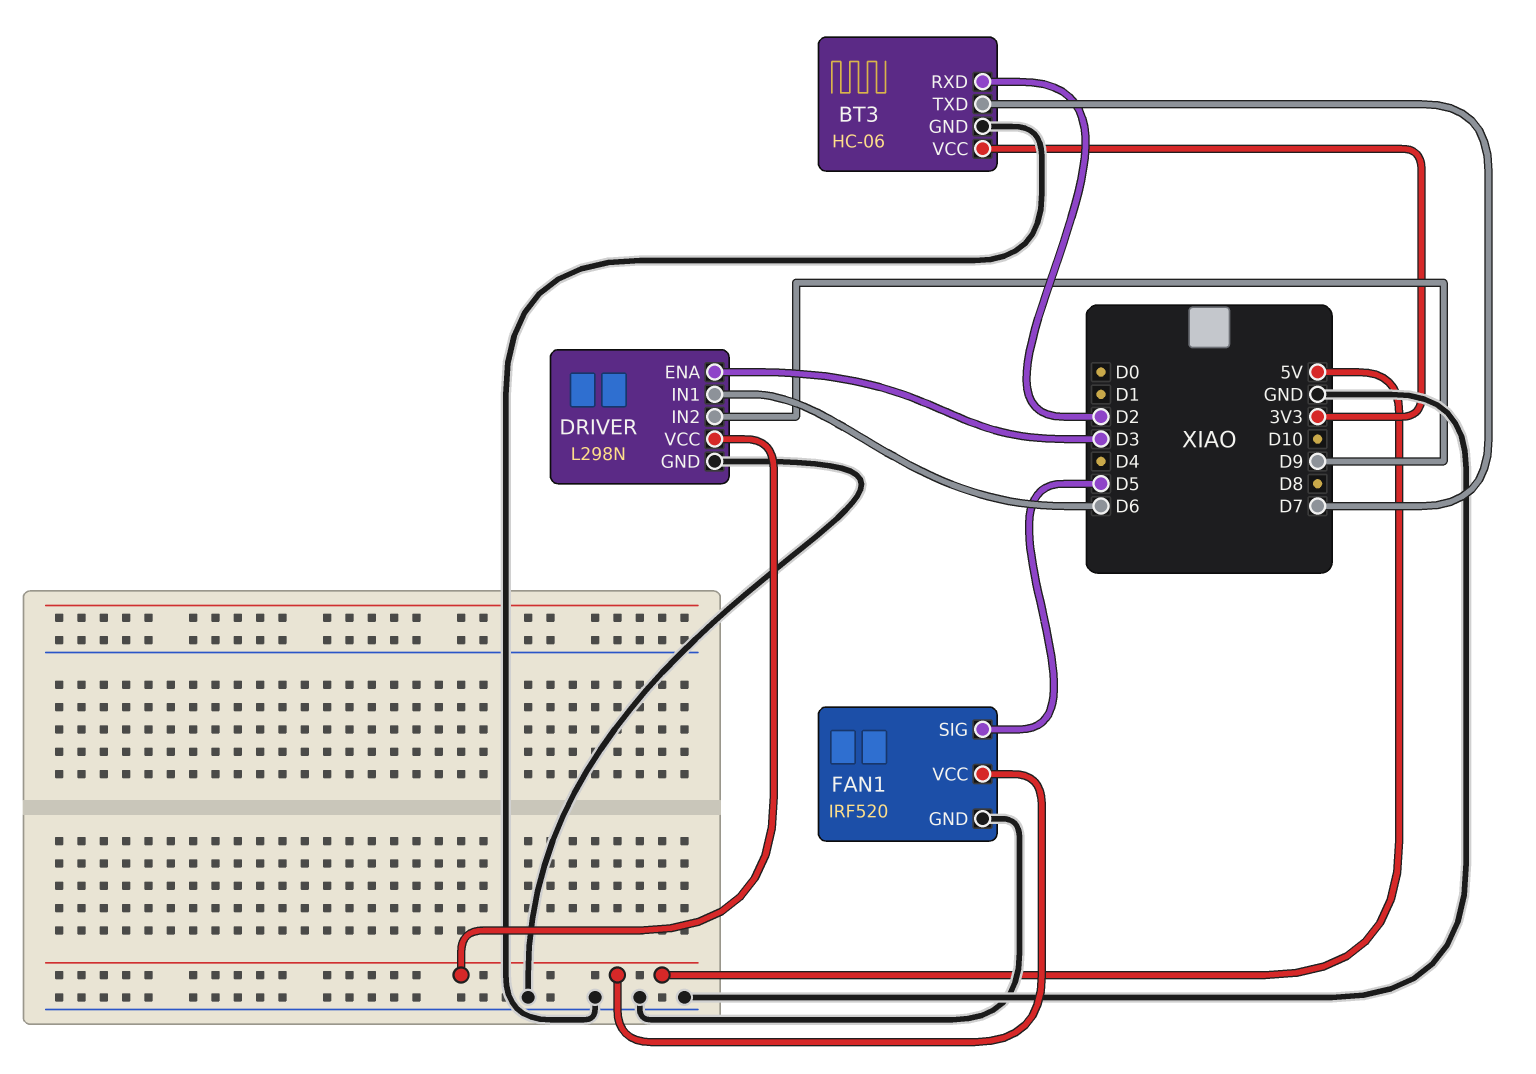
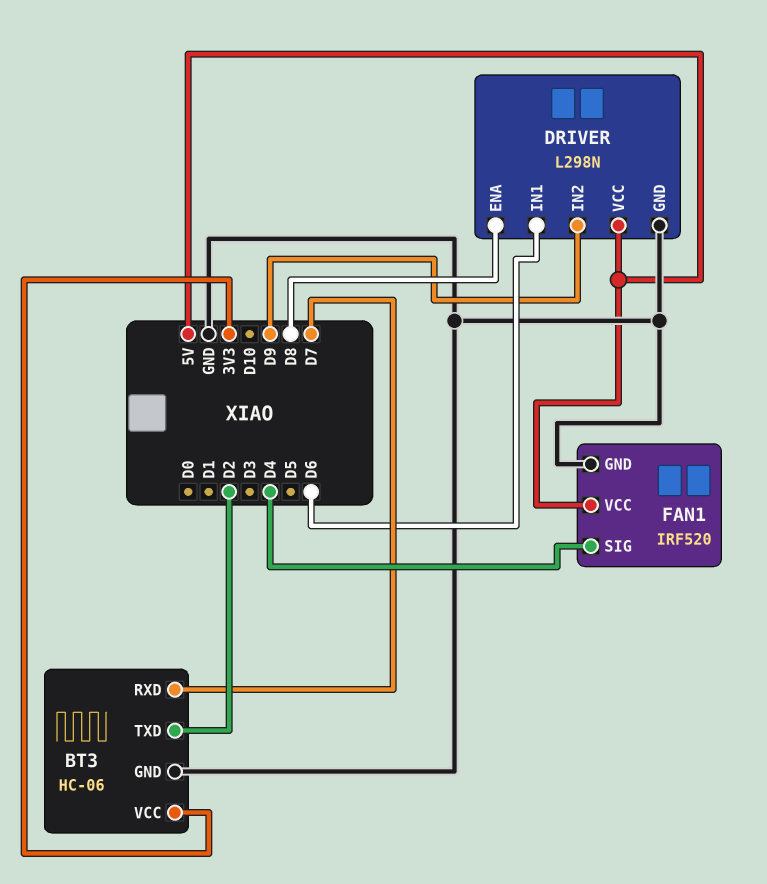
BT3 pin RXD: D2 -> D7
BT3 pin TXD: D7 -> D2
DRIVER pin ENA: D3 -> D8
FAN1 pin SIG: D5 -> D4

